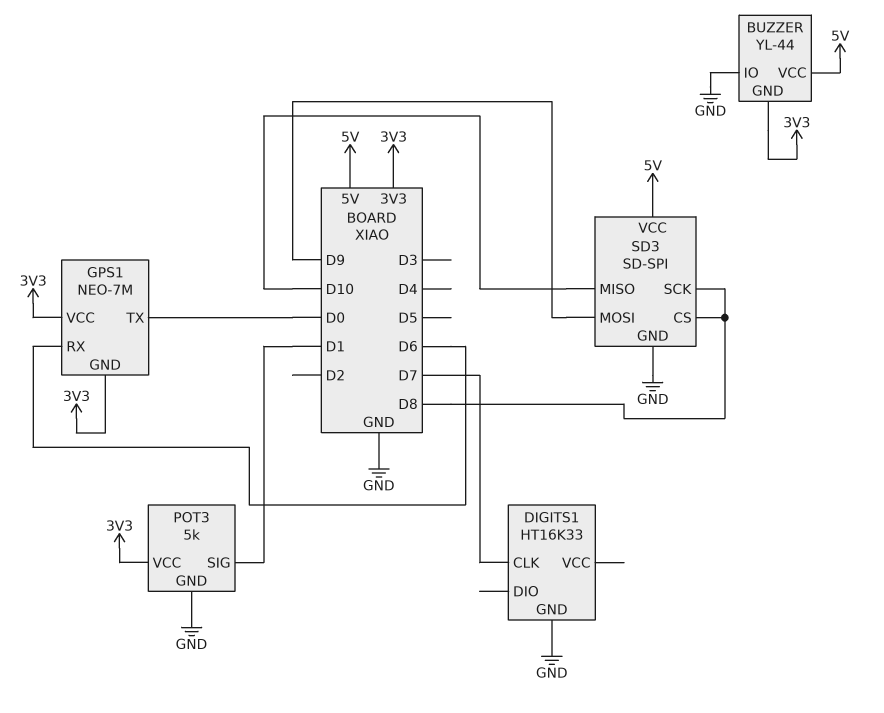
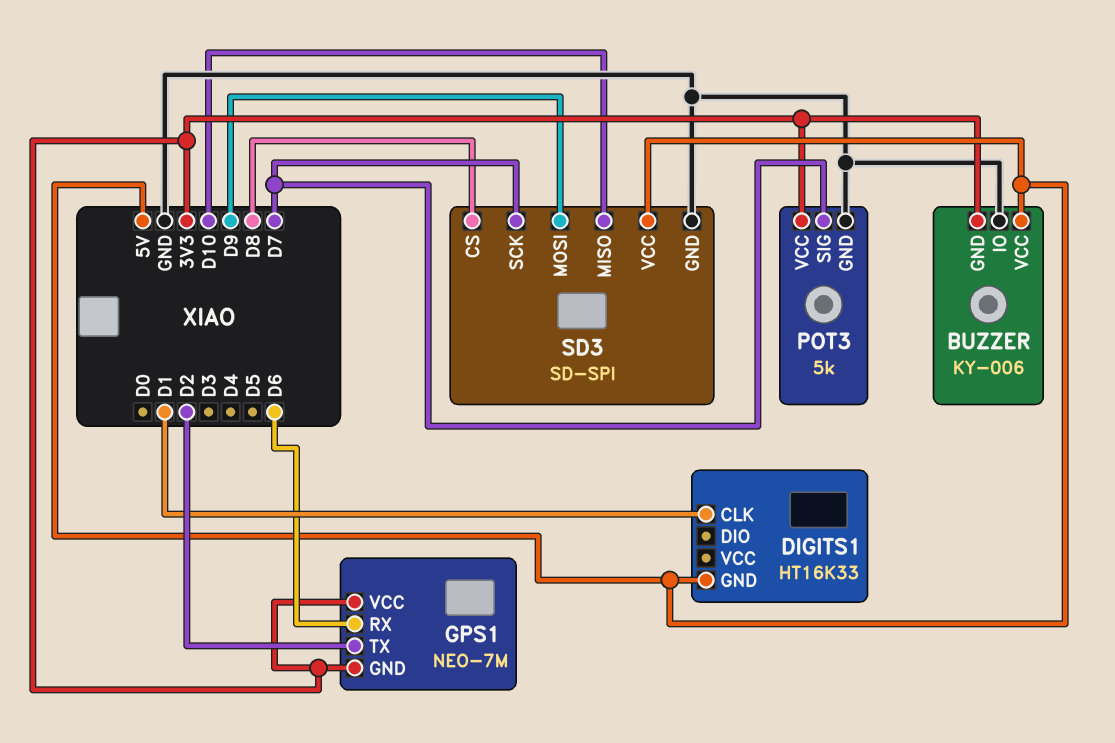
BUZZER: YL-44 -> KY-006
DIGITS1 pin CLK: D7 -> D1
DIGITS1 pin GND: GND -> 5V
GPS1 pin TX: D0 -> D2
POT3 pin SIG: D1 -> D7
SD3 pin SCK: D8 -> D7

